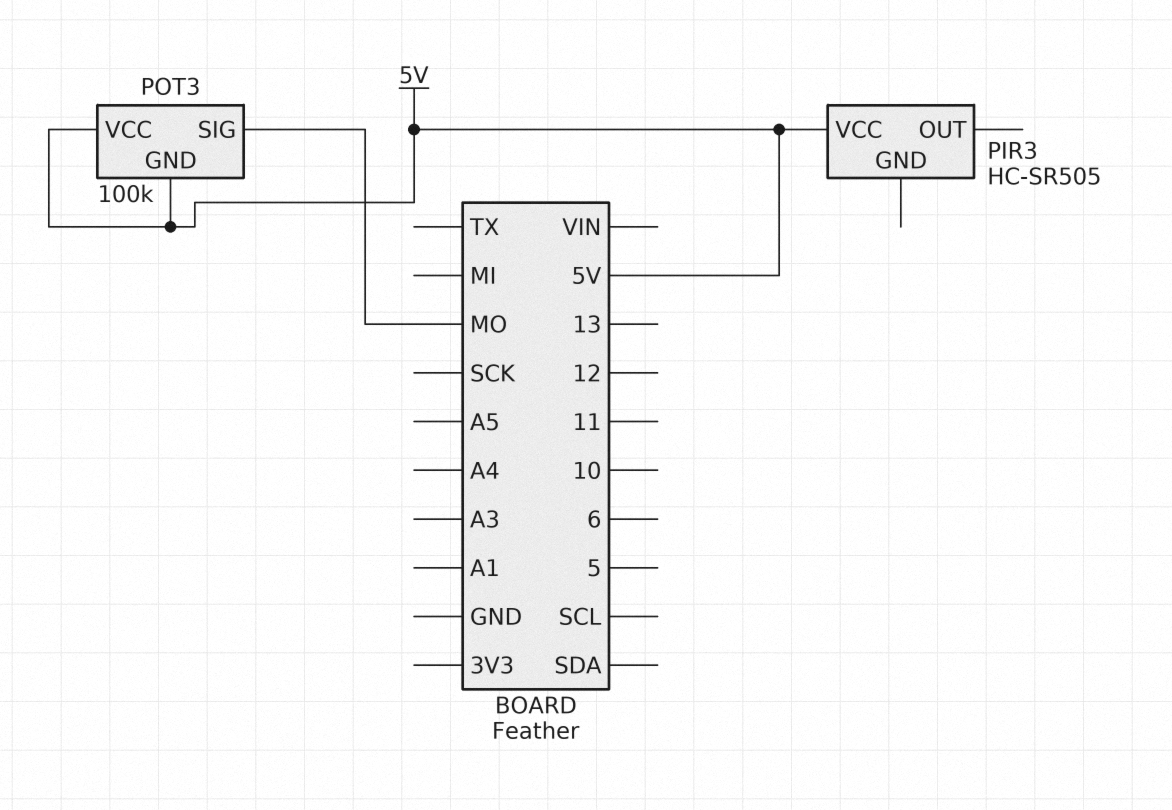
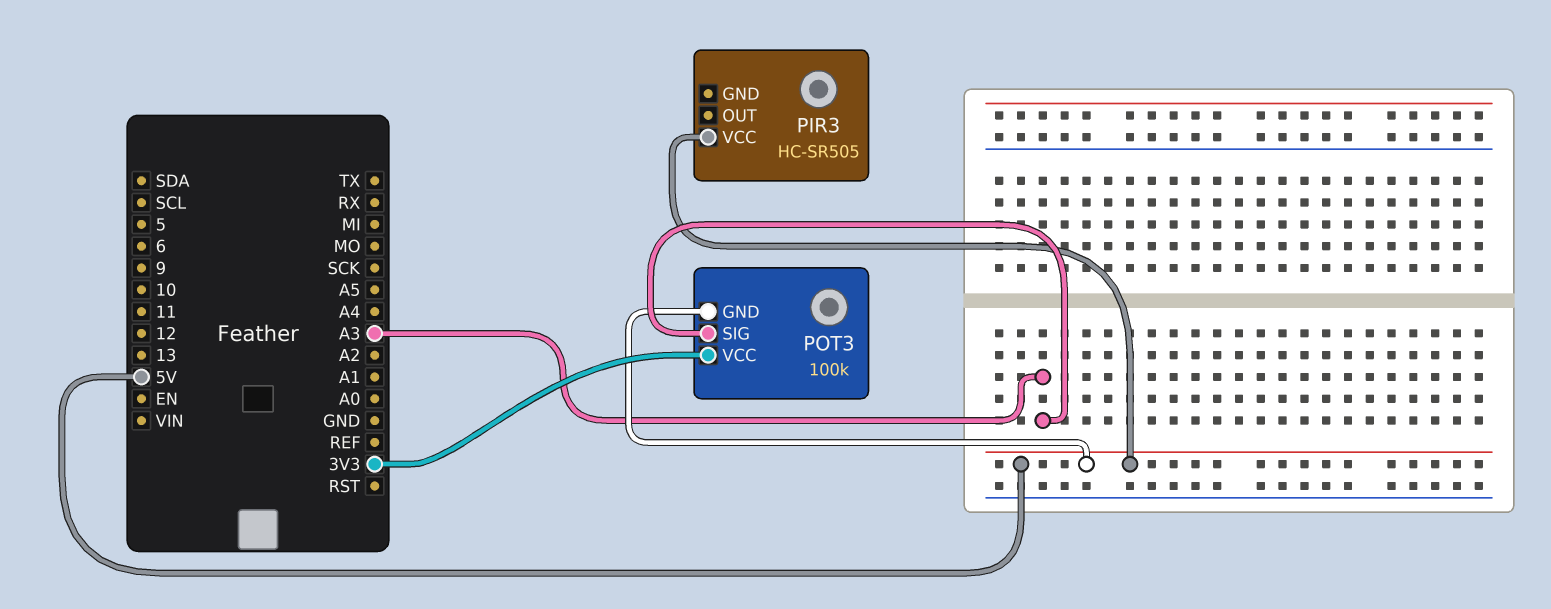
POT3 pin SIG: MO -> A3
POT3 pin VCC: 5V -> 3V3

